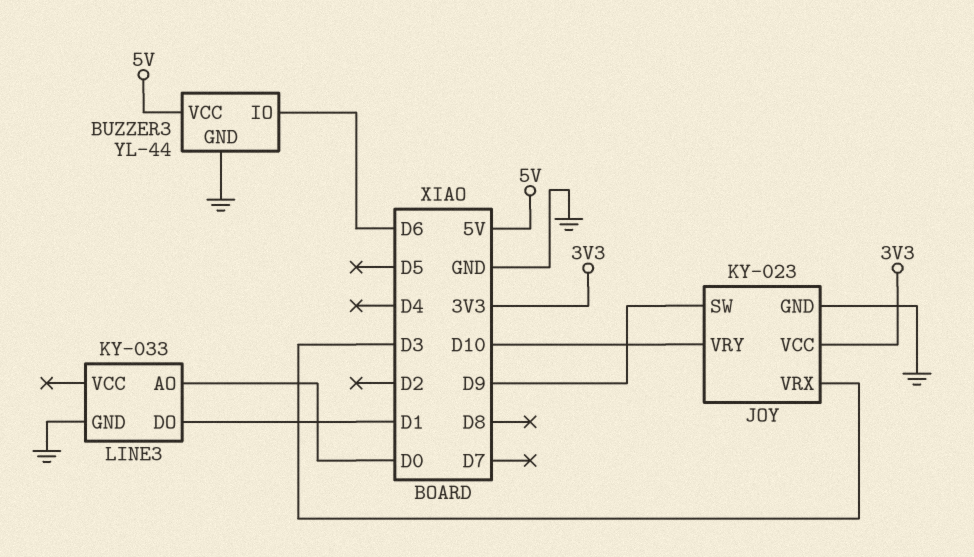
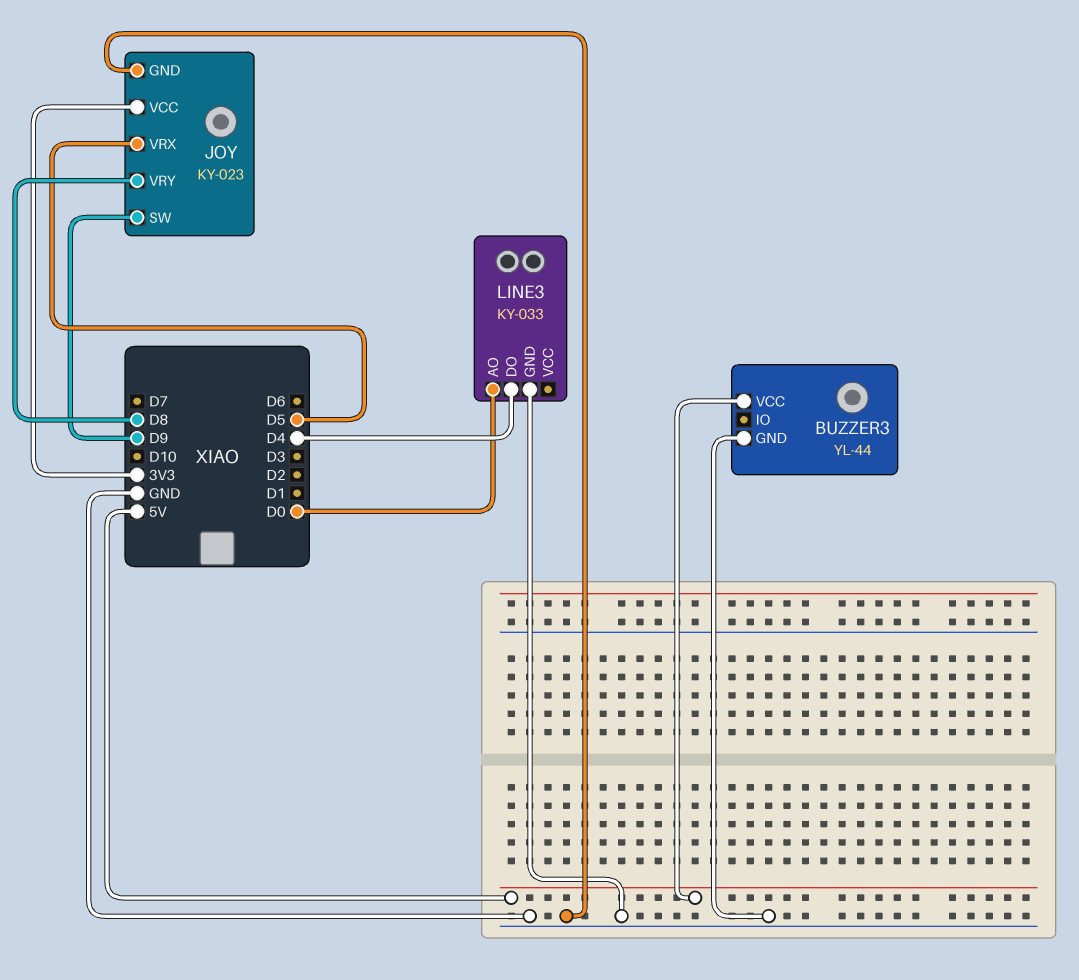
BUZZER3 pin IO: D6 -> none
JOY pin VRX: D3 -> D5
JOY pin VRY: D10 -> D8
LINE3 pin DO: D1 -> D4

